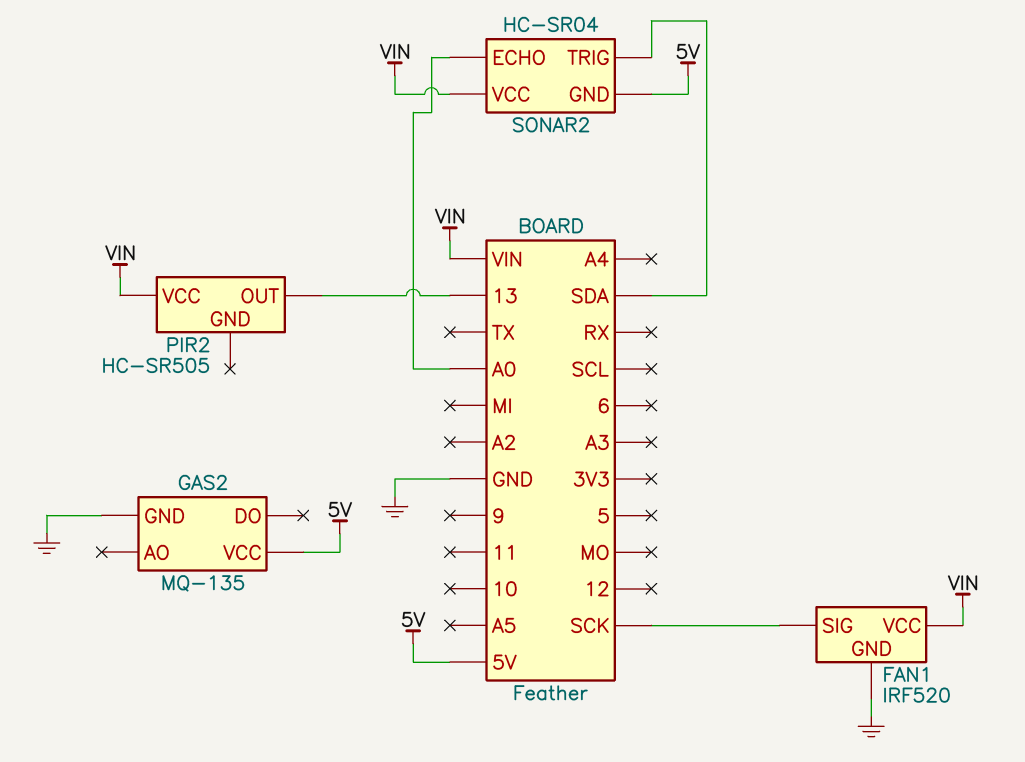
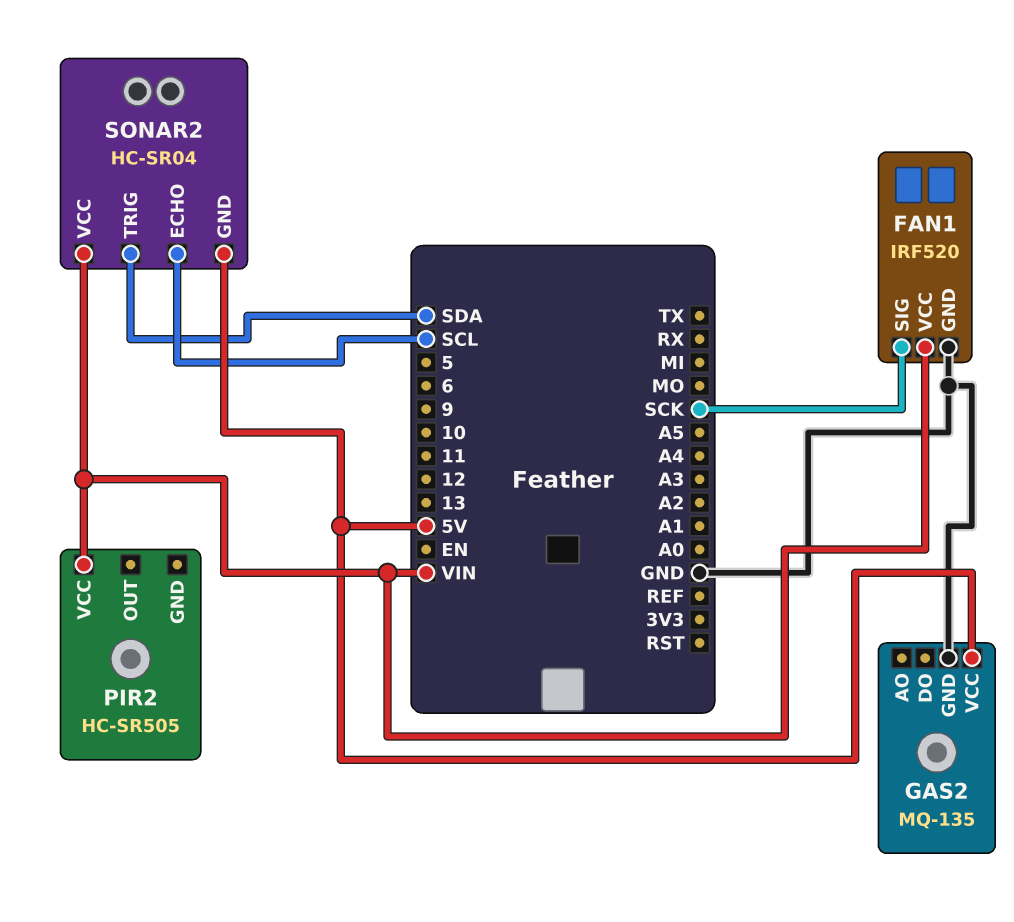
PIR2 pin OUT: 13 -> none
SONAR2 pin ECHO: A0 -> SCL

